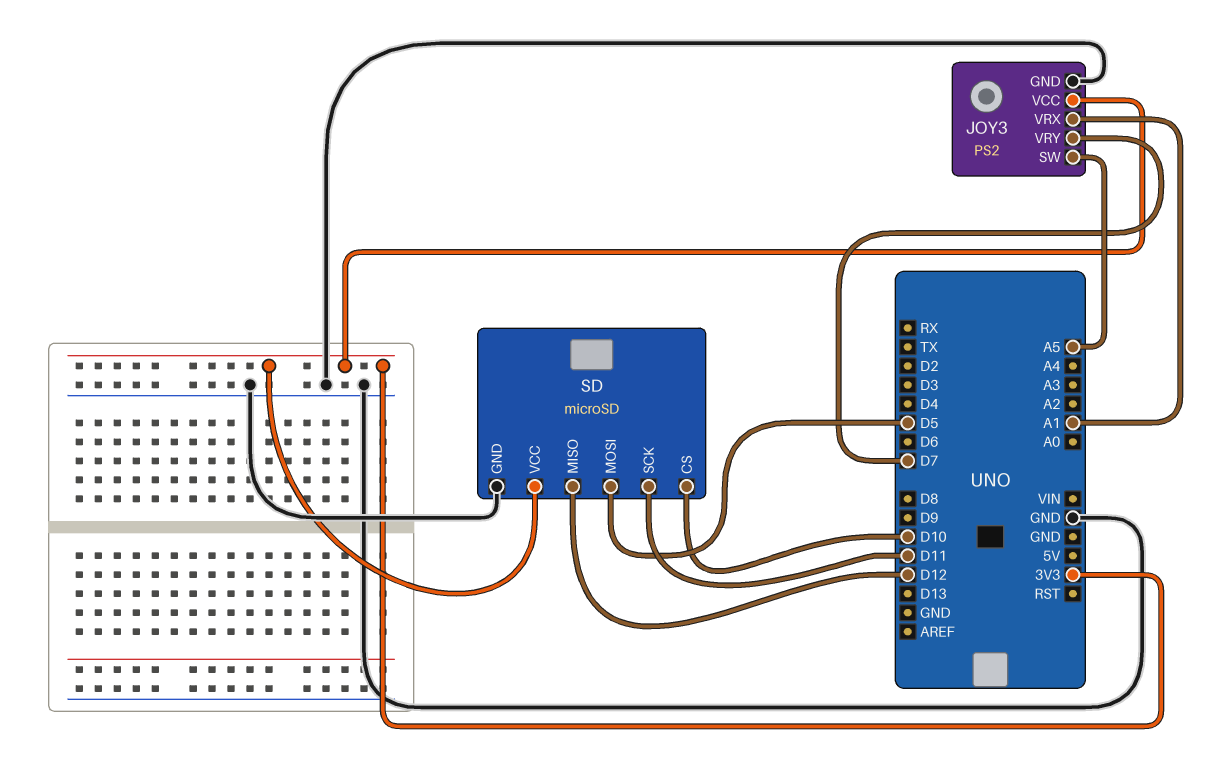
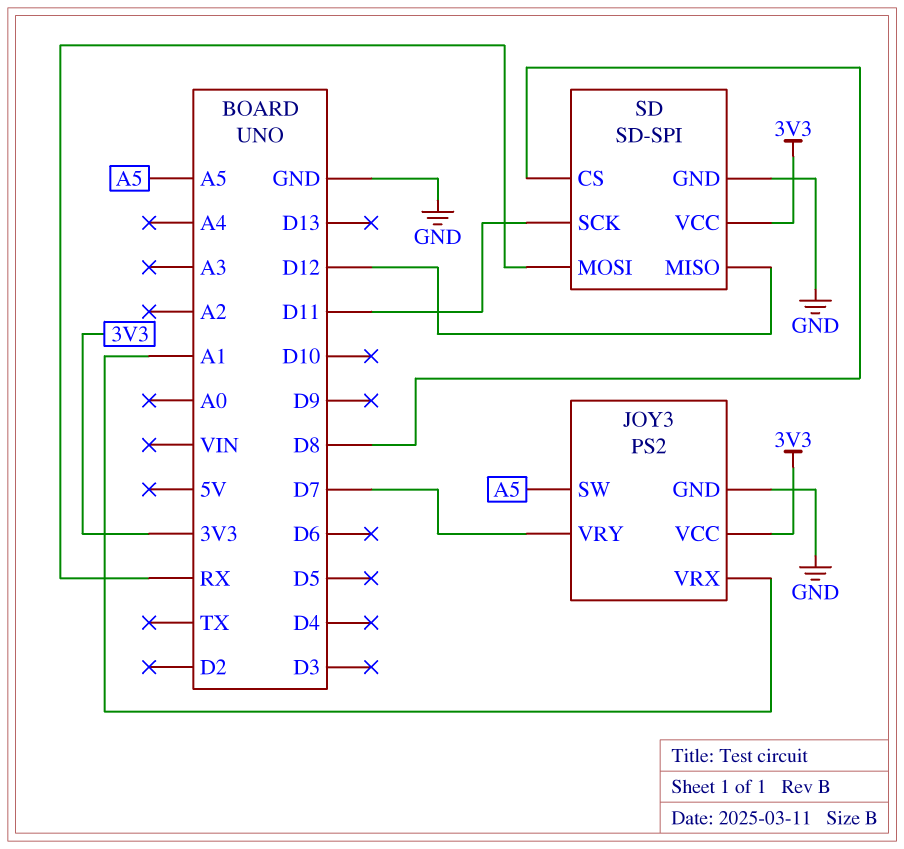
SD: microSD -> SD-SPI
SD pin CS: D10 -> D8
SD pin MOSI: D5 -> RX

